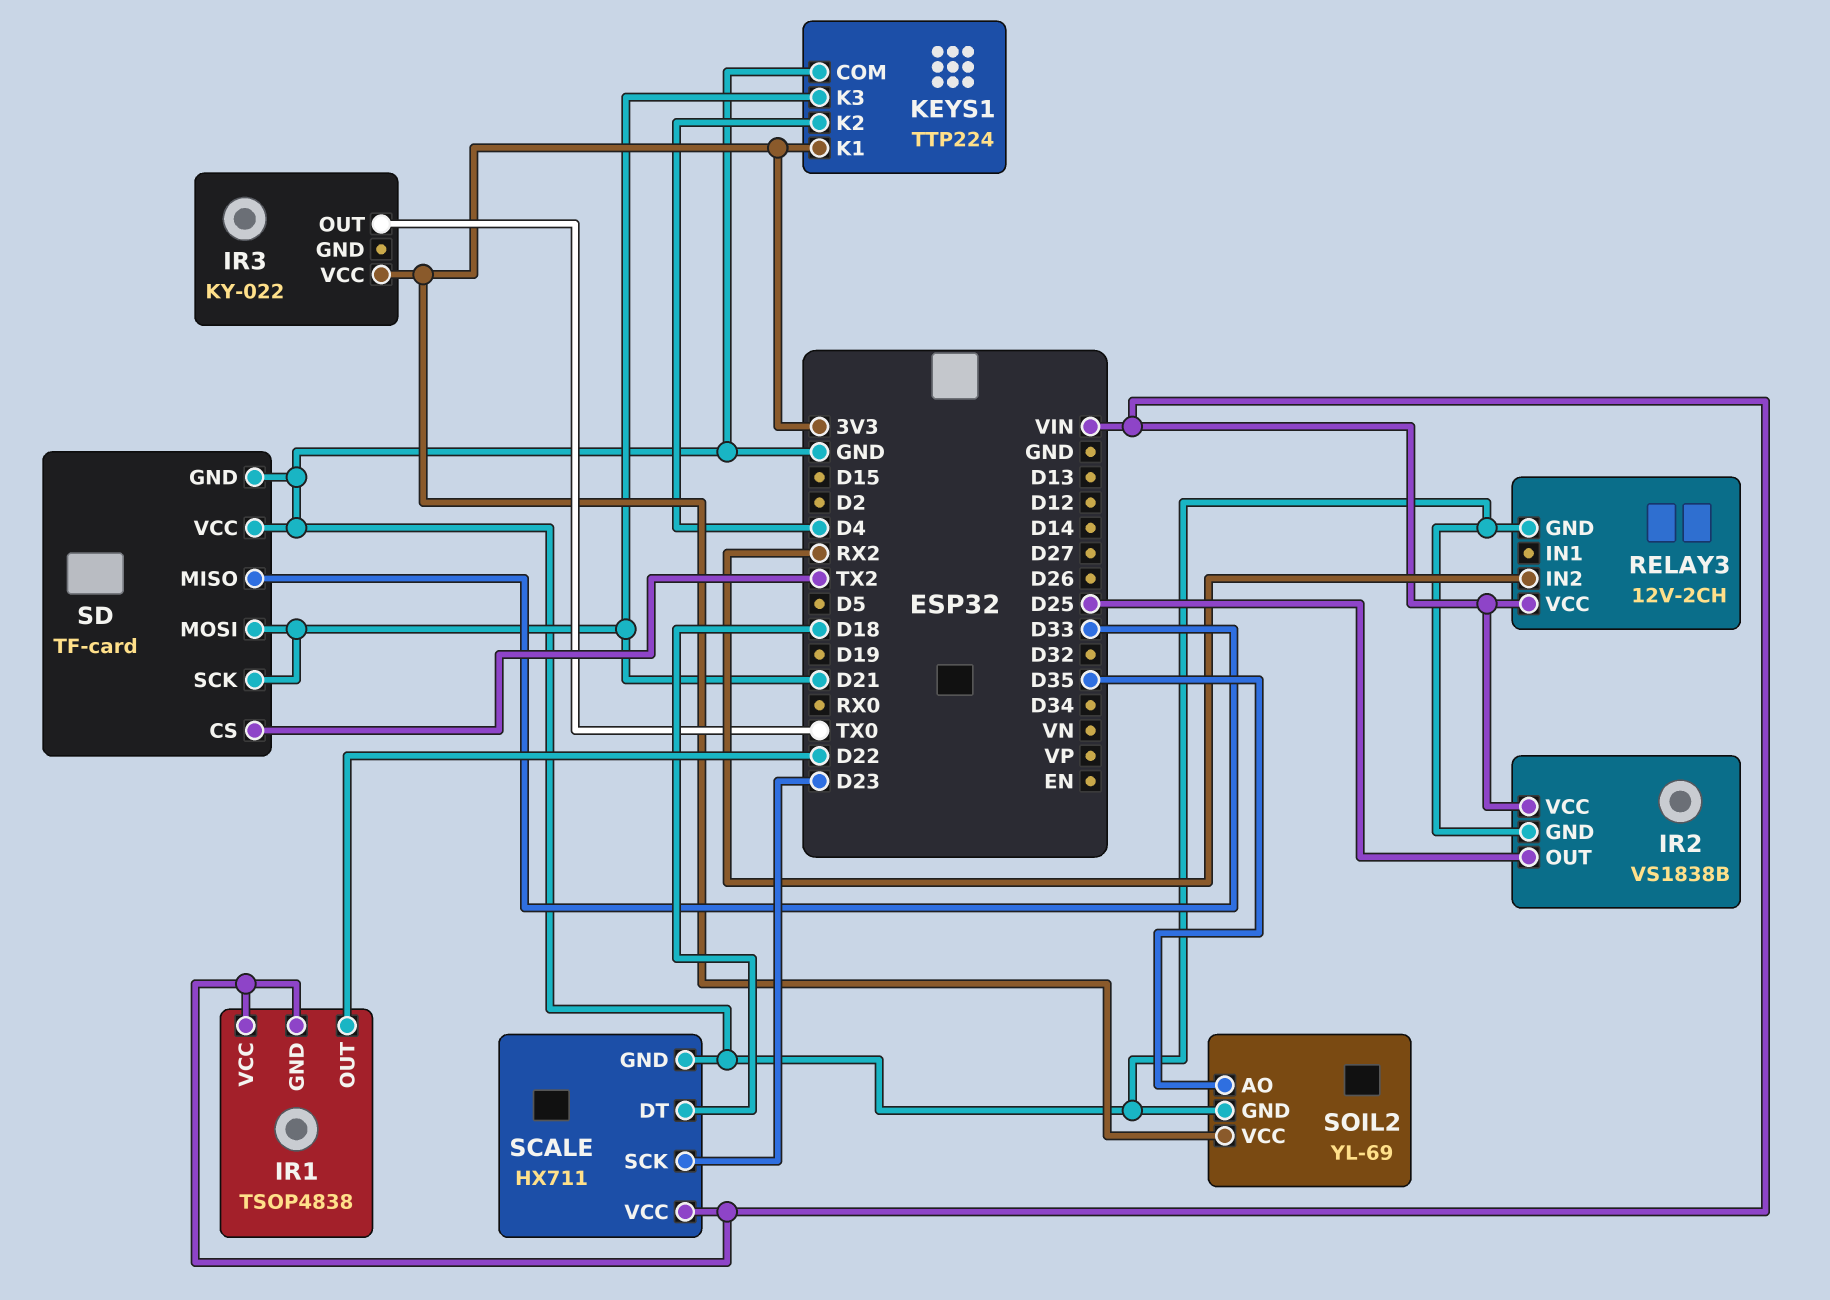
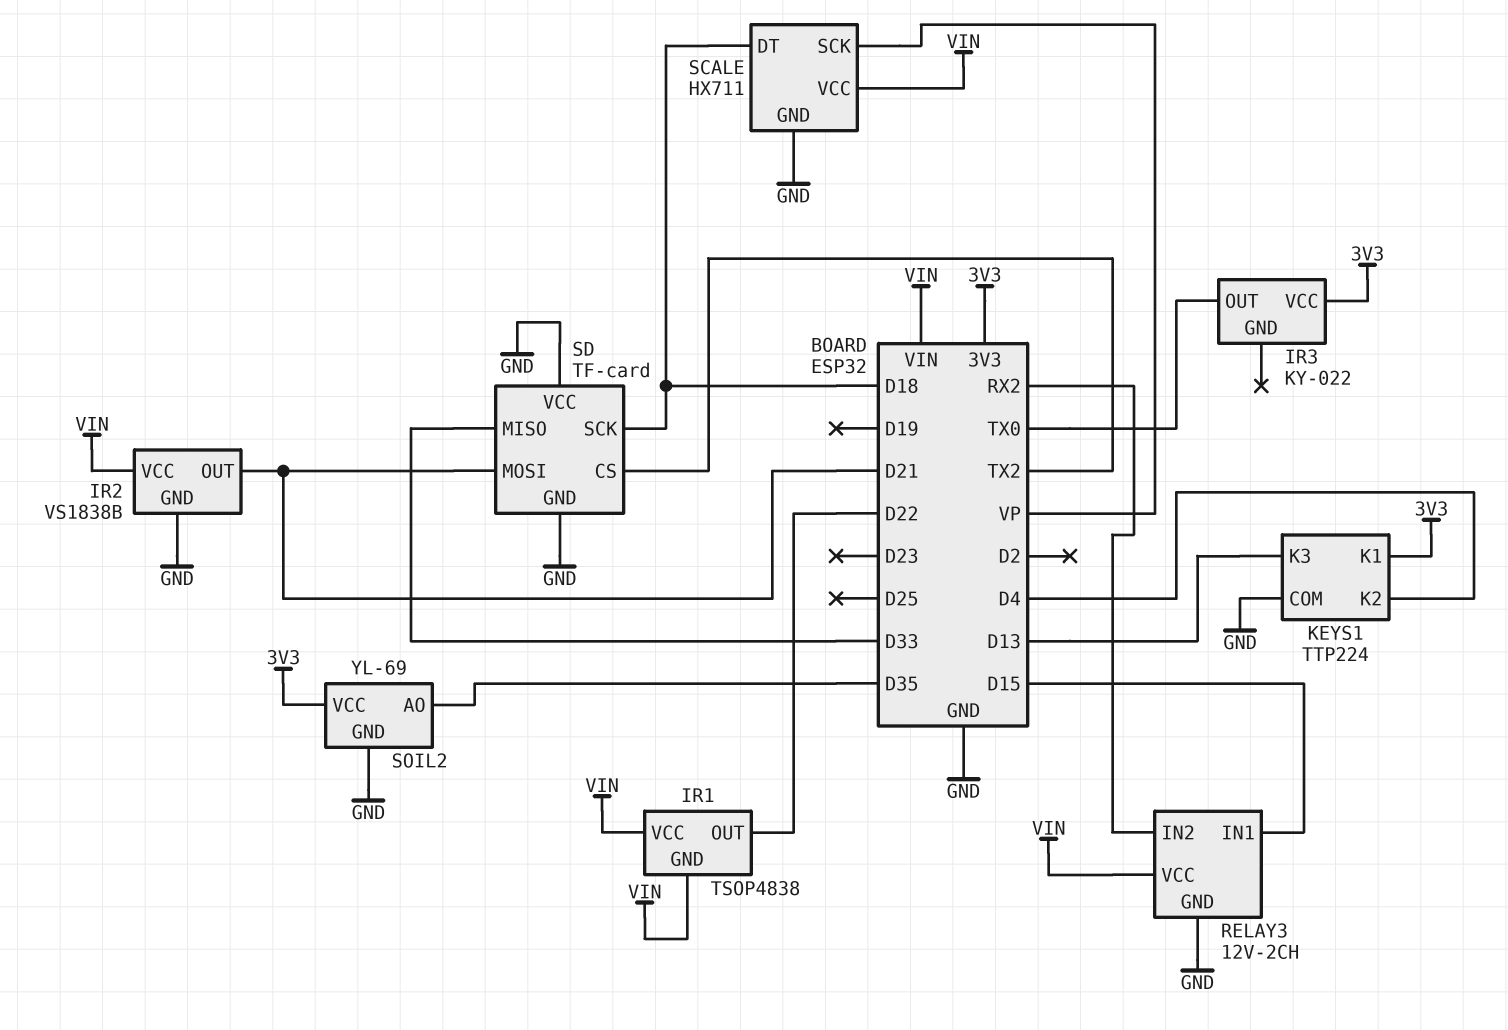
IR2 pin OUT: D25 -> D21
KEYS1 pin K3: D21 -> D13
RELAY3 pin IN1: none -> D15
SCALE pin SCK: D23 -> VP
SD pin SCK: D21 -> D18

